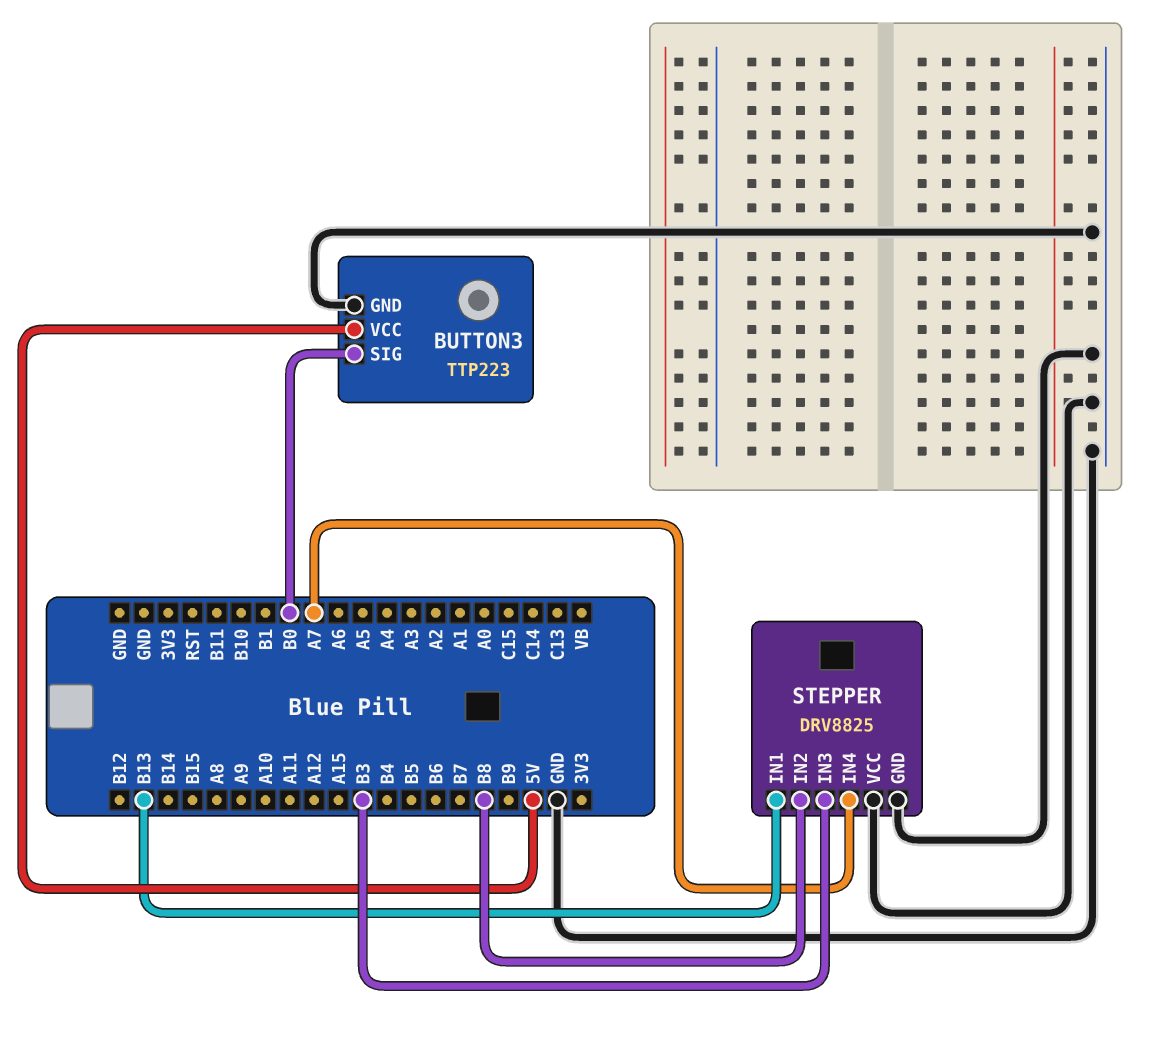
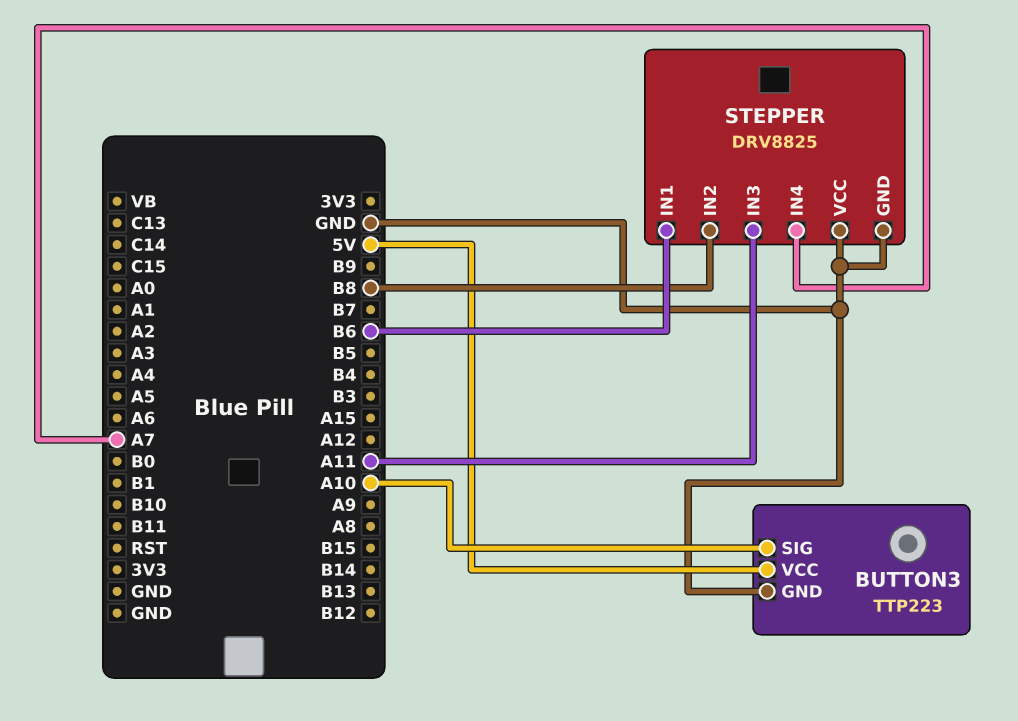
BUTTON3 pin SIG: B0 -> A10
STEPPER pin IN1: B13 -> B6
STEPPER pin IN3: B3 -> A11

